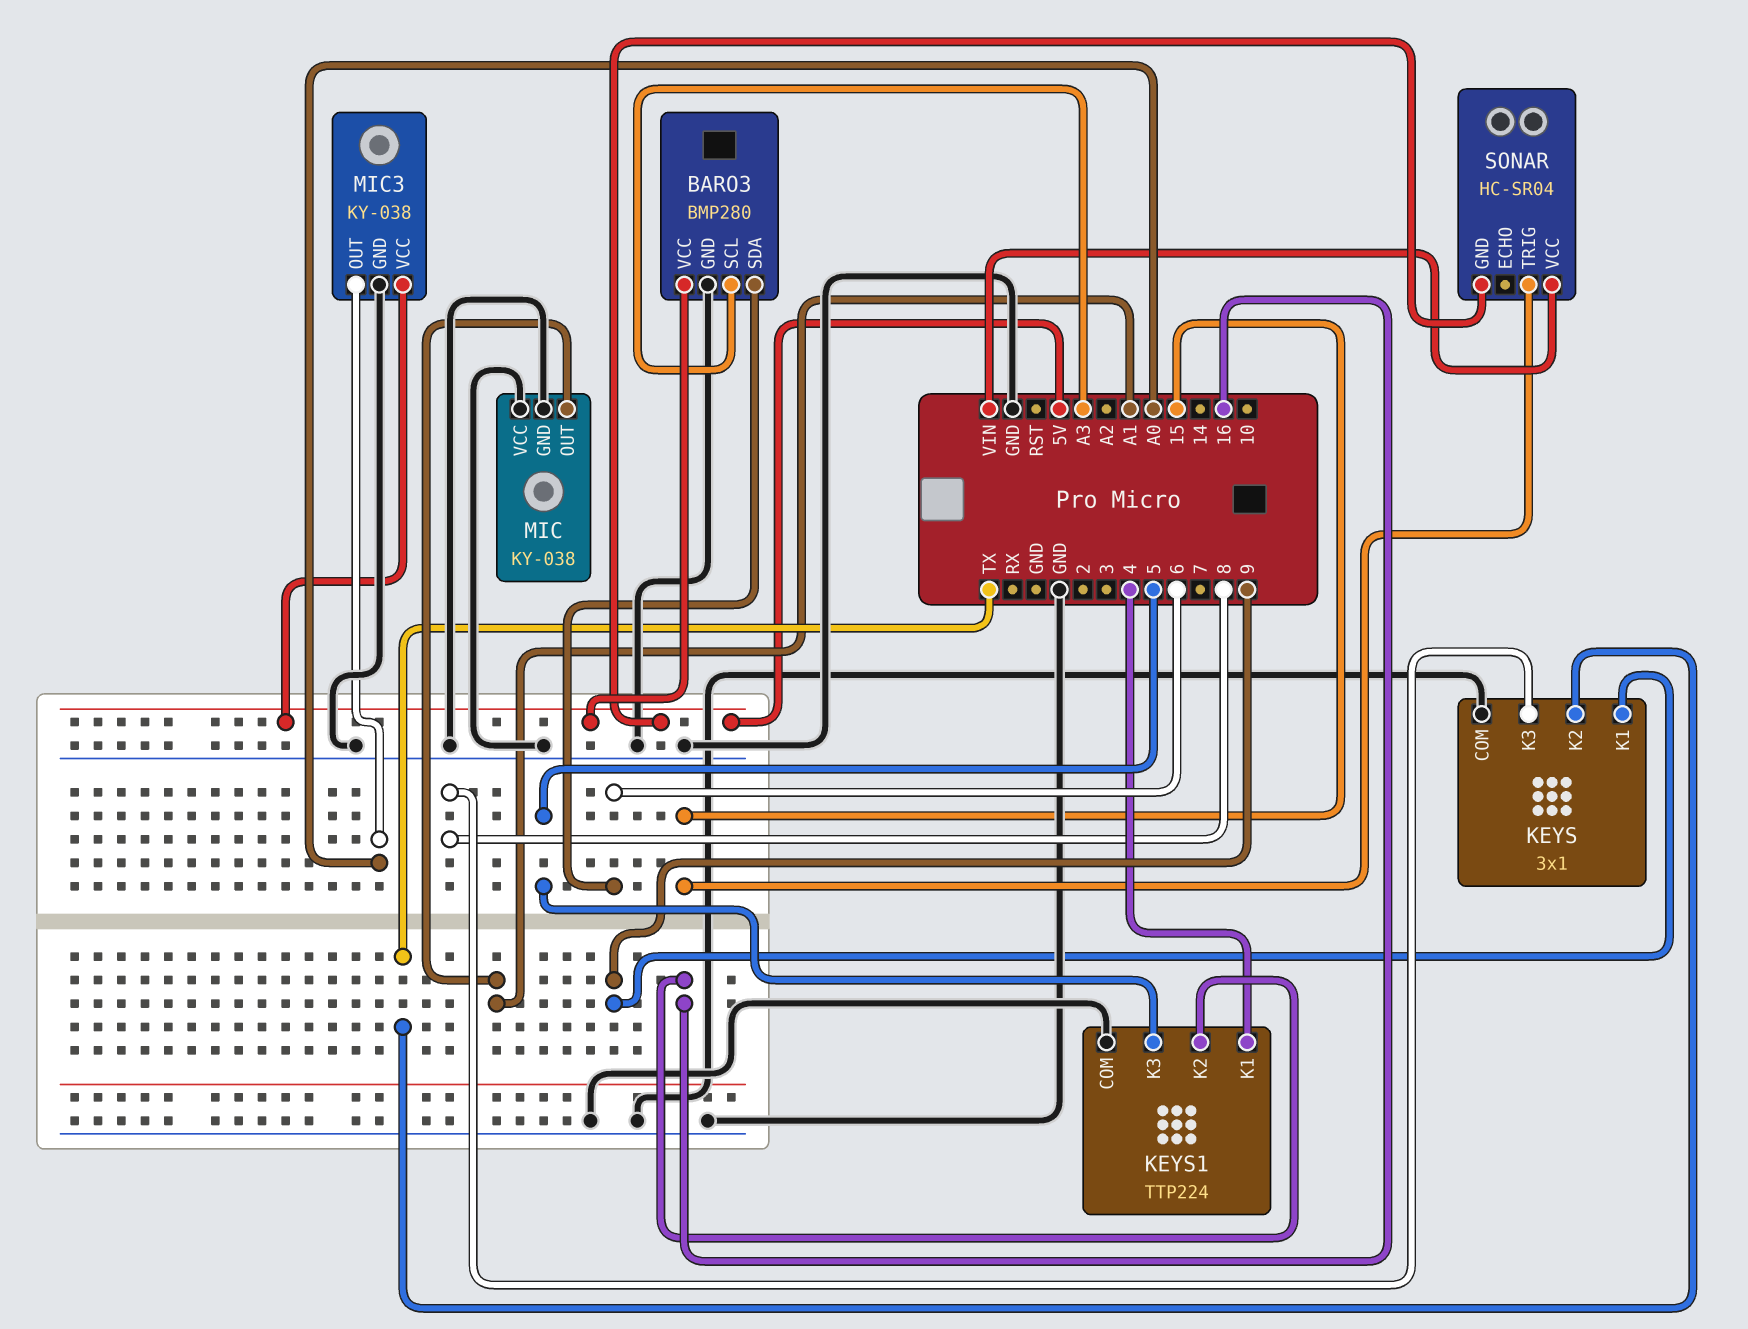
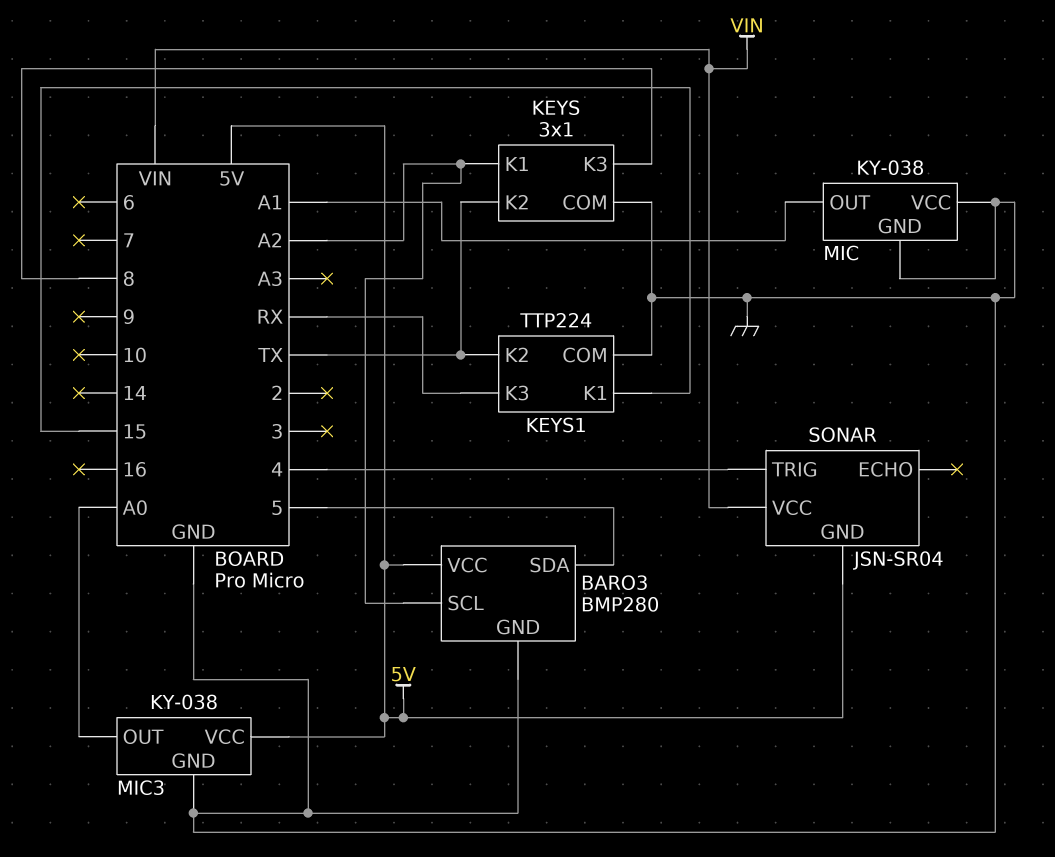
BARO3 pin SCL: A3 -> A2
BARO3 pin SDA: 6 -> 5
KEYS pin K1: 9 -> A2
KEYS1 pin K1: 4 -> 15
KEYS1 pin K2: 16 -> TX
KEYS1 pin K3: 5 -> RX
SONAR: HC-SR04 -> JSN-SR04
SONAR pin TRIG: 15 -> 4

